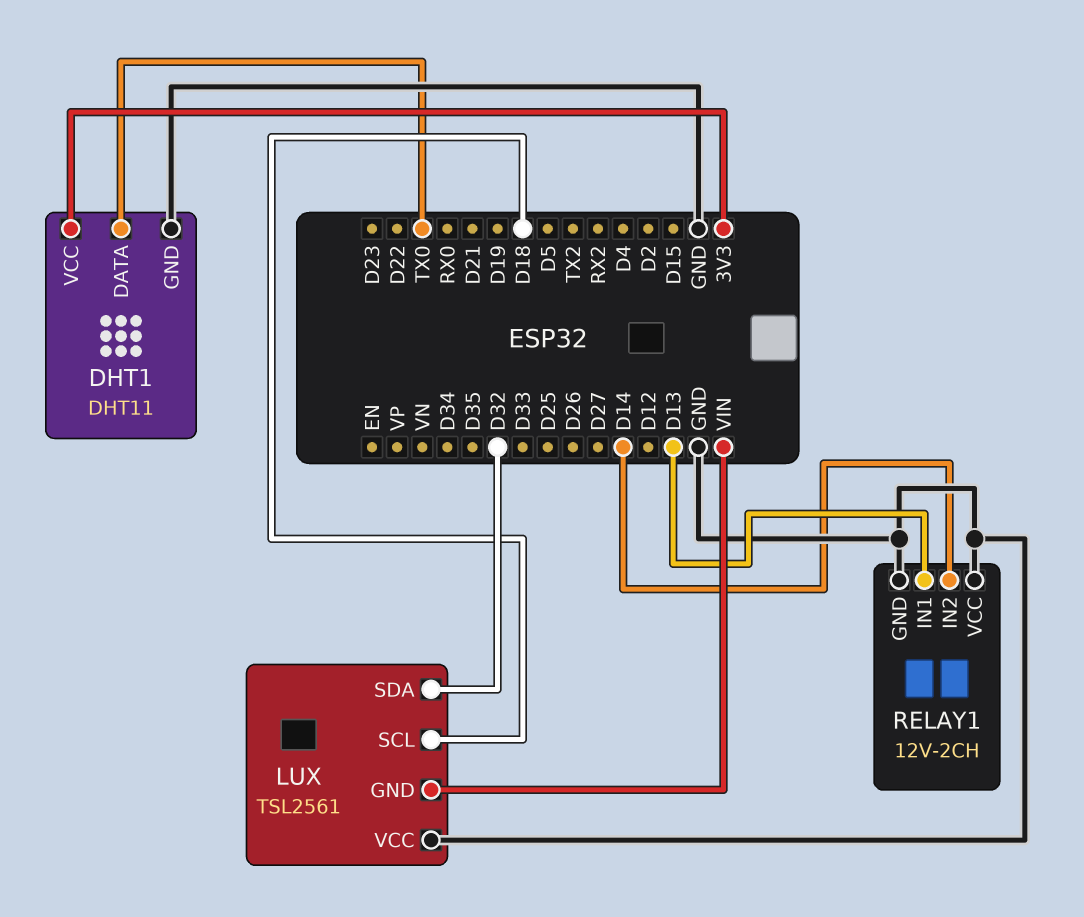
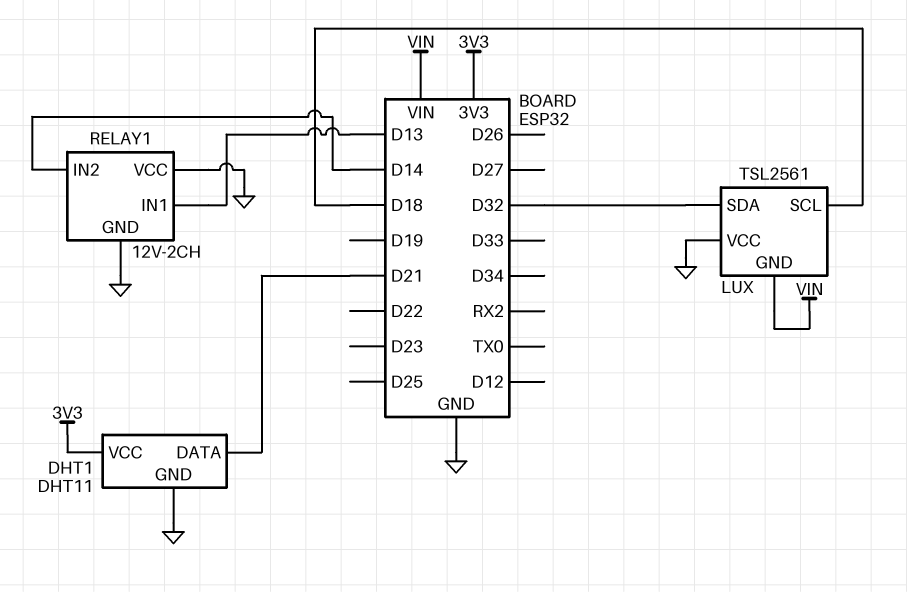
DHT1 pin DATA: TX0 -> D21

